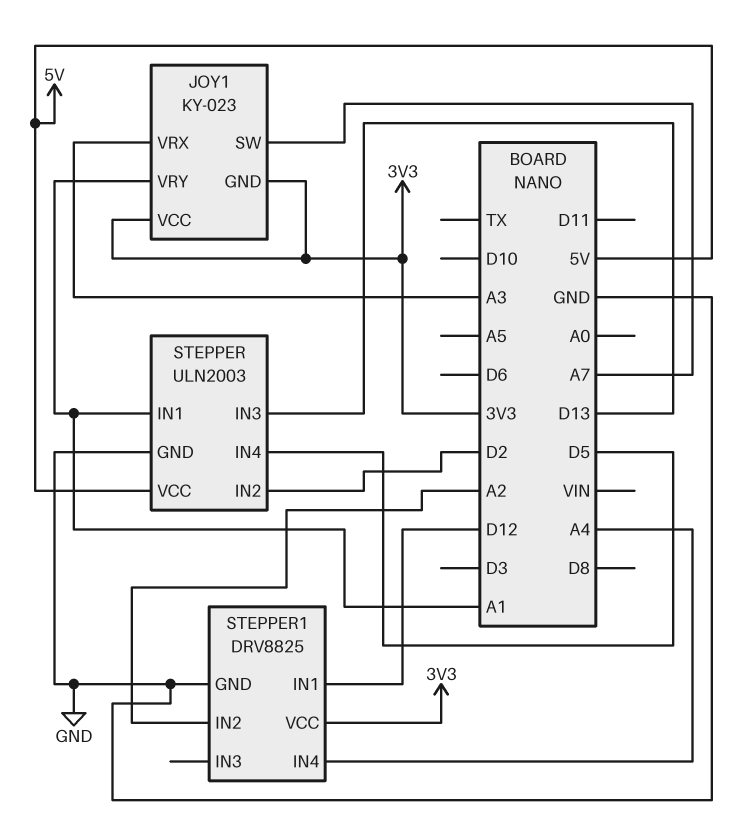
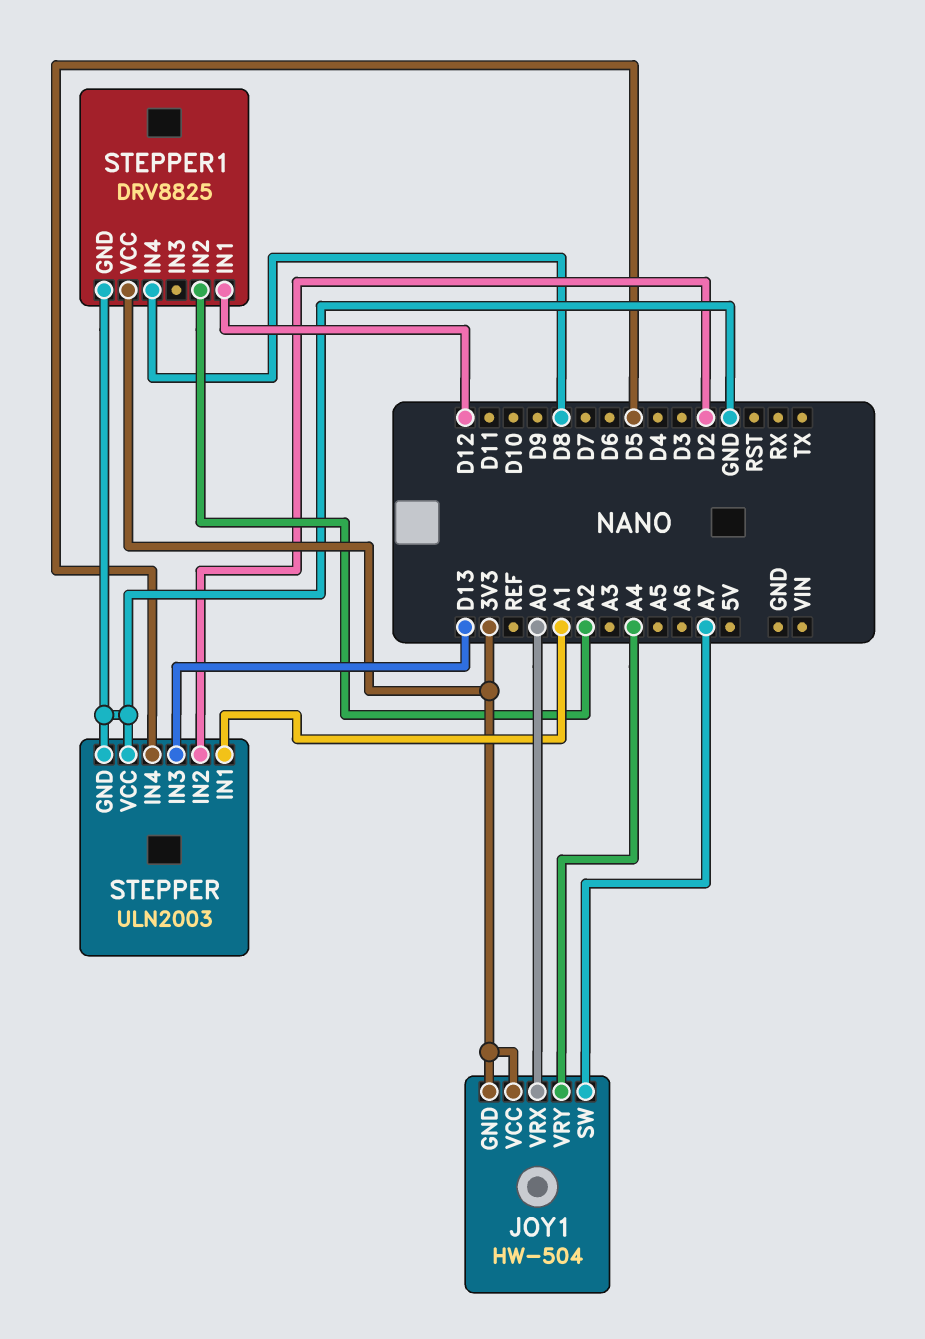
JOY1: KY-023 -> HW-504
JOY1 pin VRX: A3 -> A0
JOY1 pin VRY: A1 -> A4
STEPPER pin VCC: 5V -> GND
STEPPER1 pin IN4: A4 -> D8

